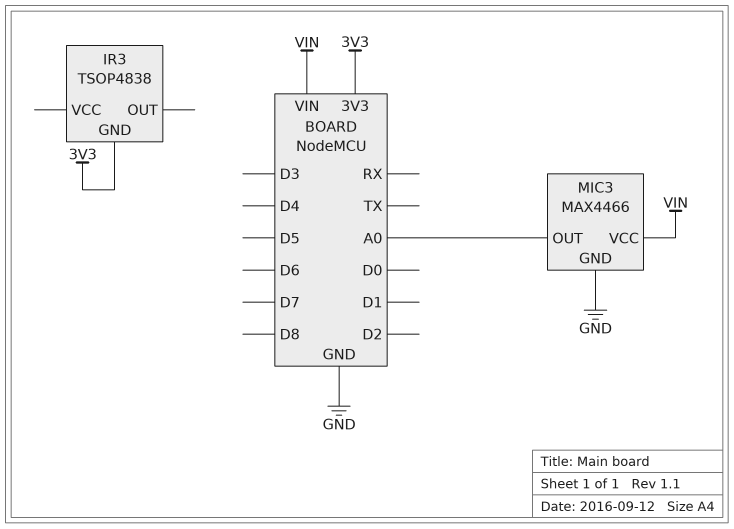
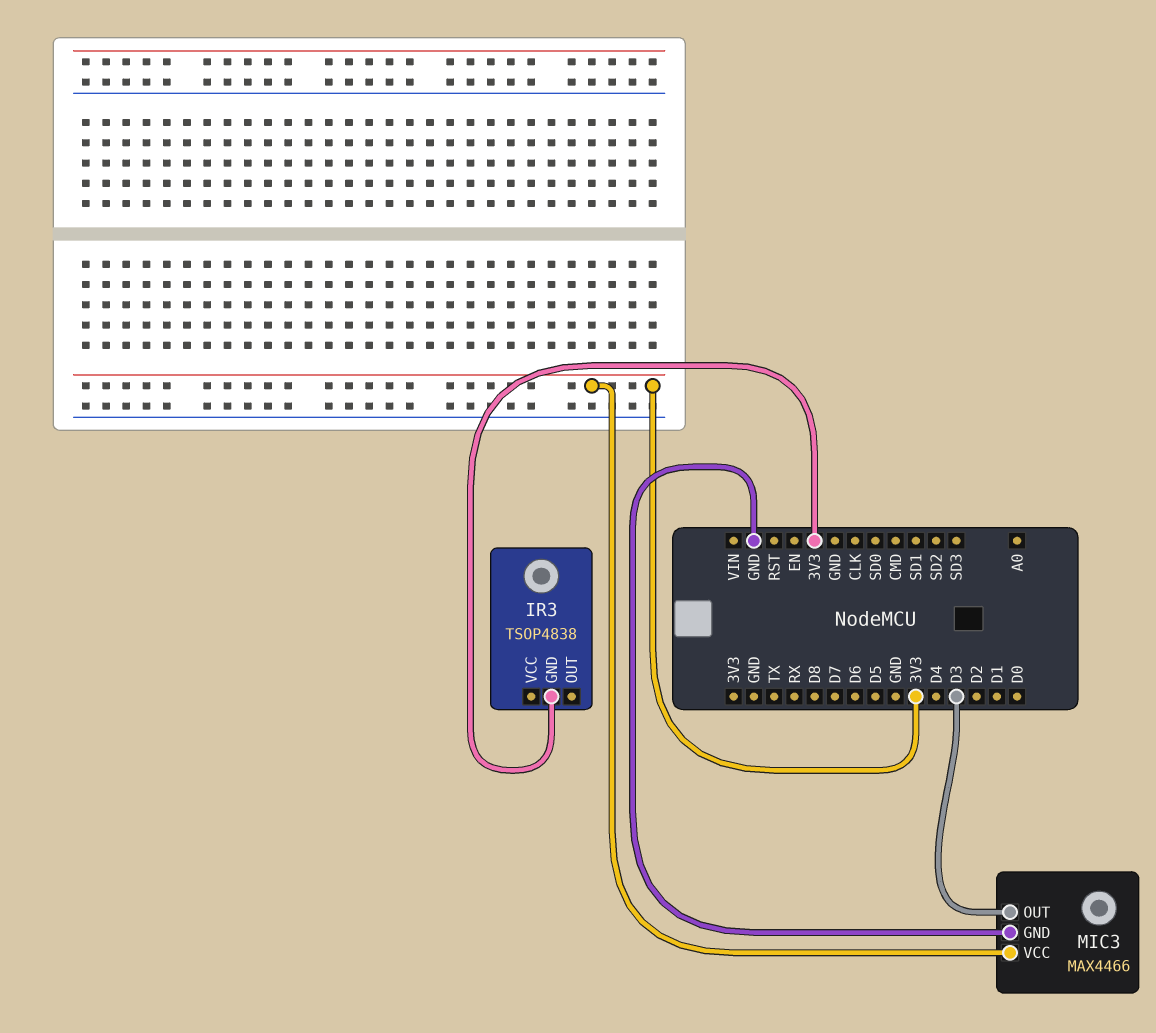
MIC3 pin OUT: A0 -> D3
MIC3 pin VCC: VIN -> 3V3

